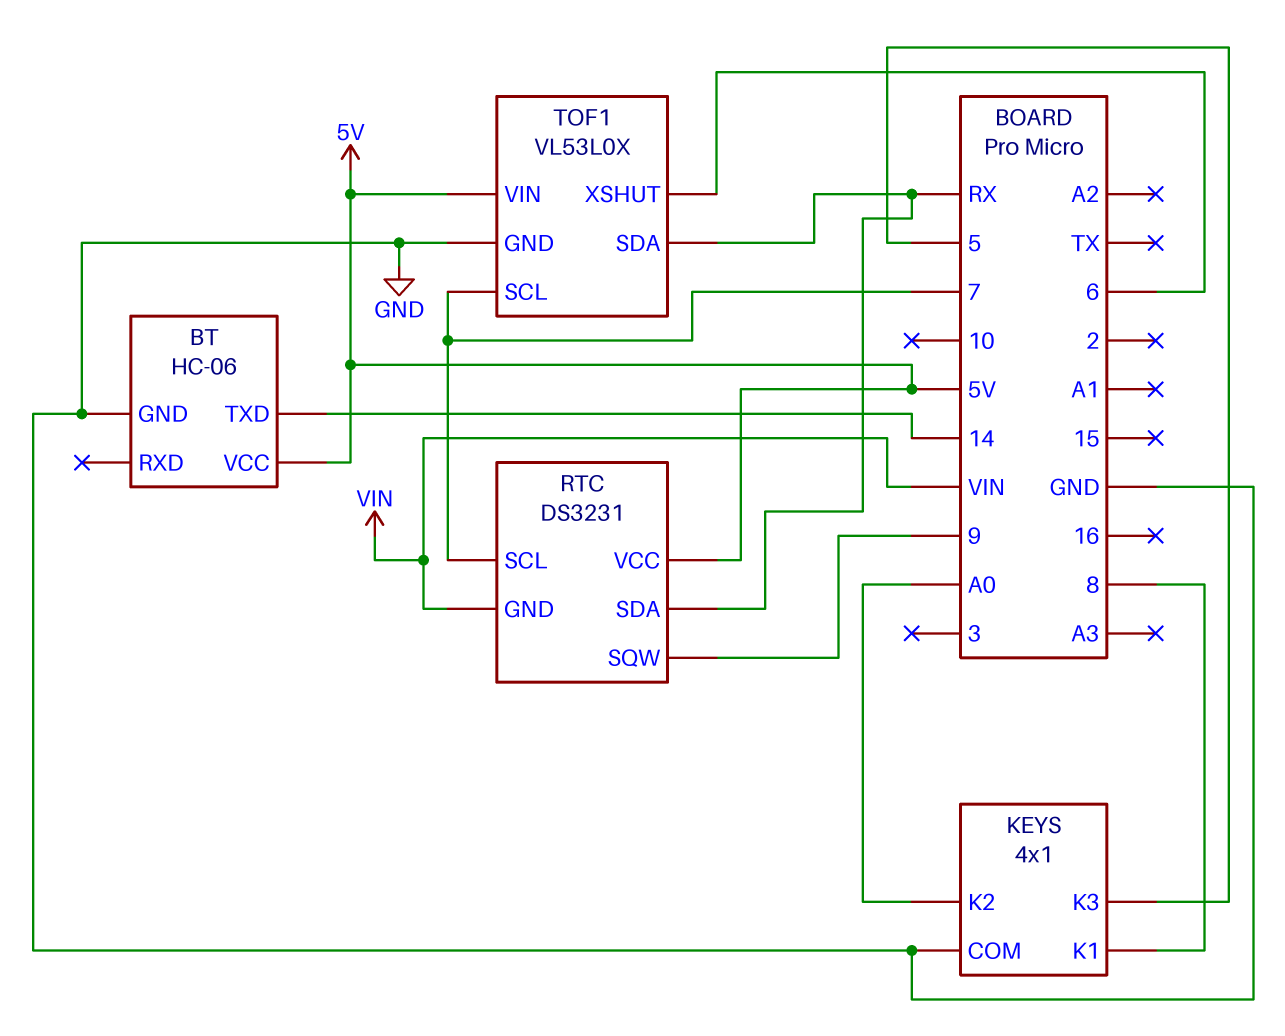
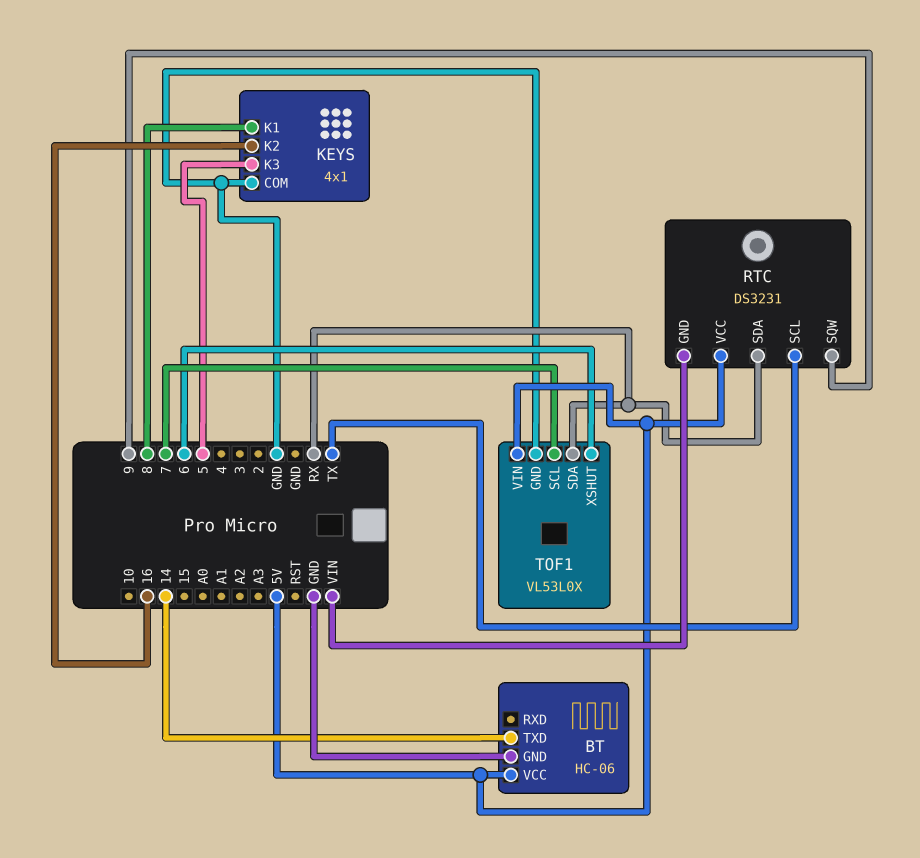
KEYS pin K2: A0 -> 16
RTC pin SCL: 7 -> TX

